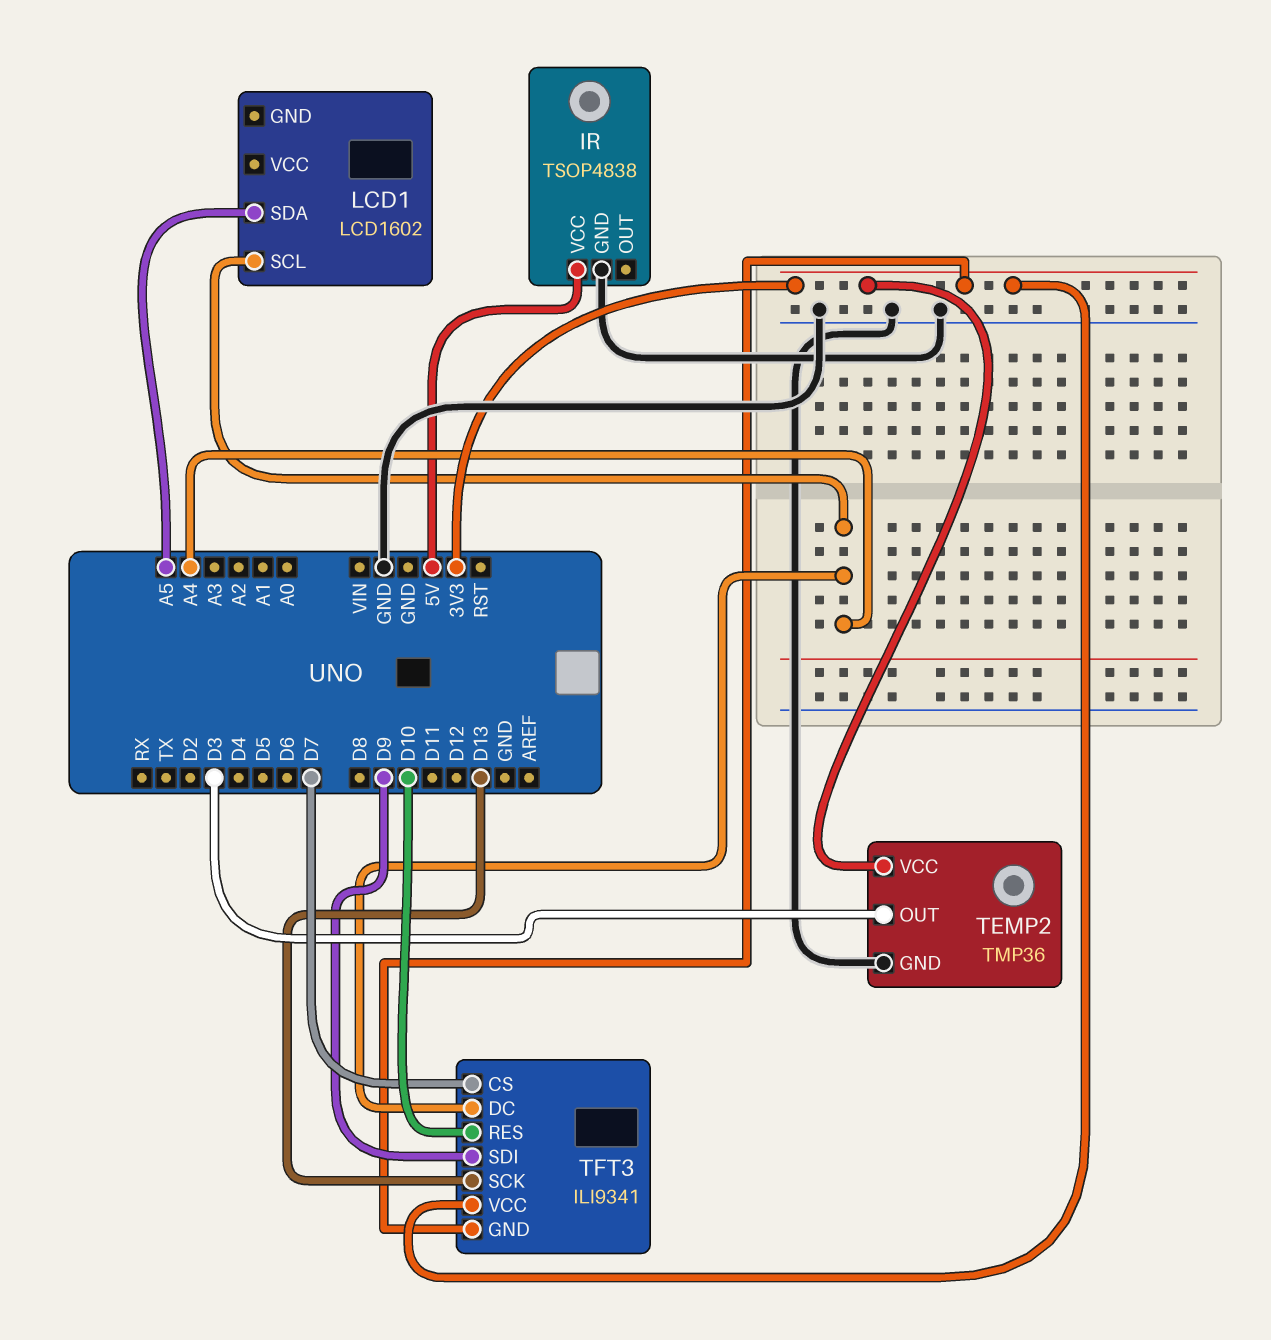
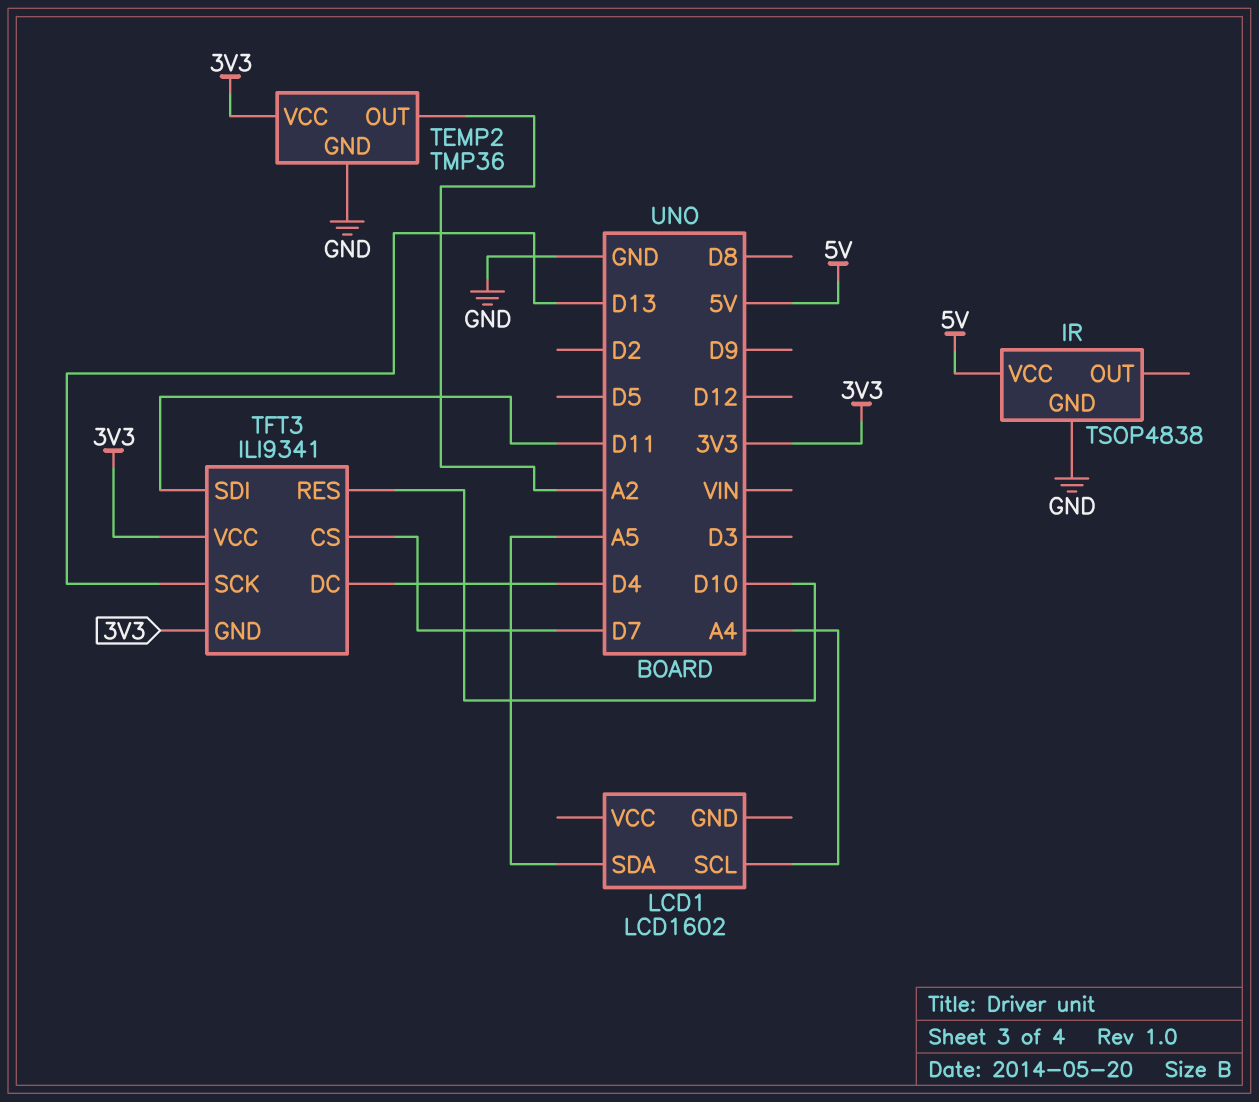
TEMP2 pin OUT: D3 -> A2
TFT3 pin DC: A4 -> D4
TFT3 pin SDI: D9 -> D11

